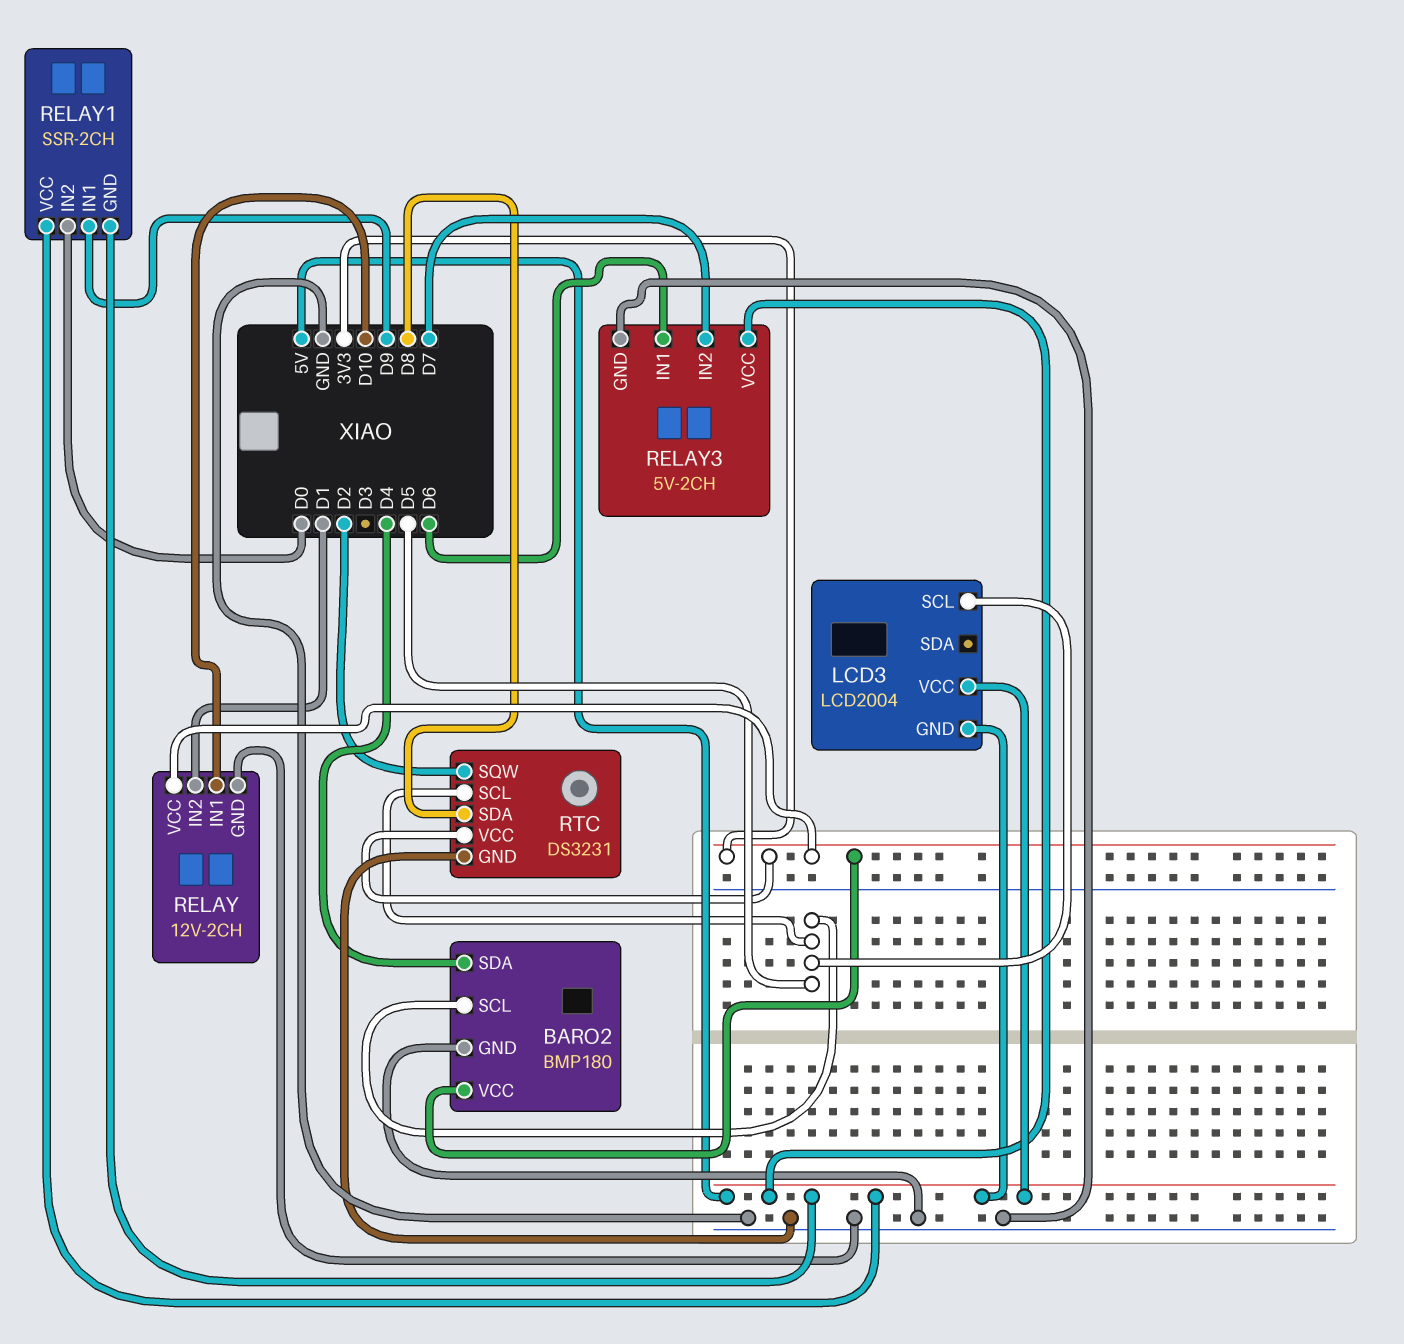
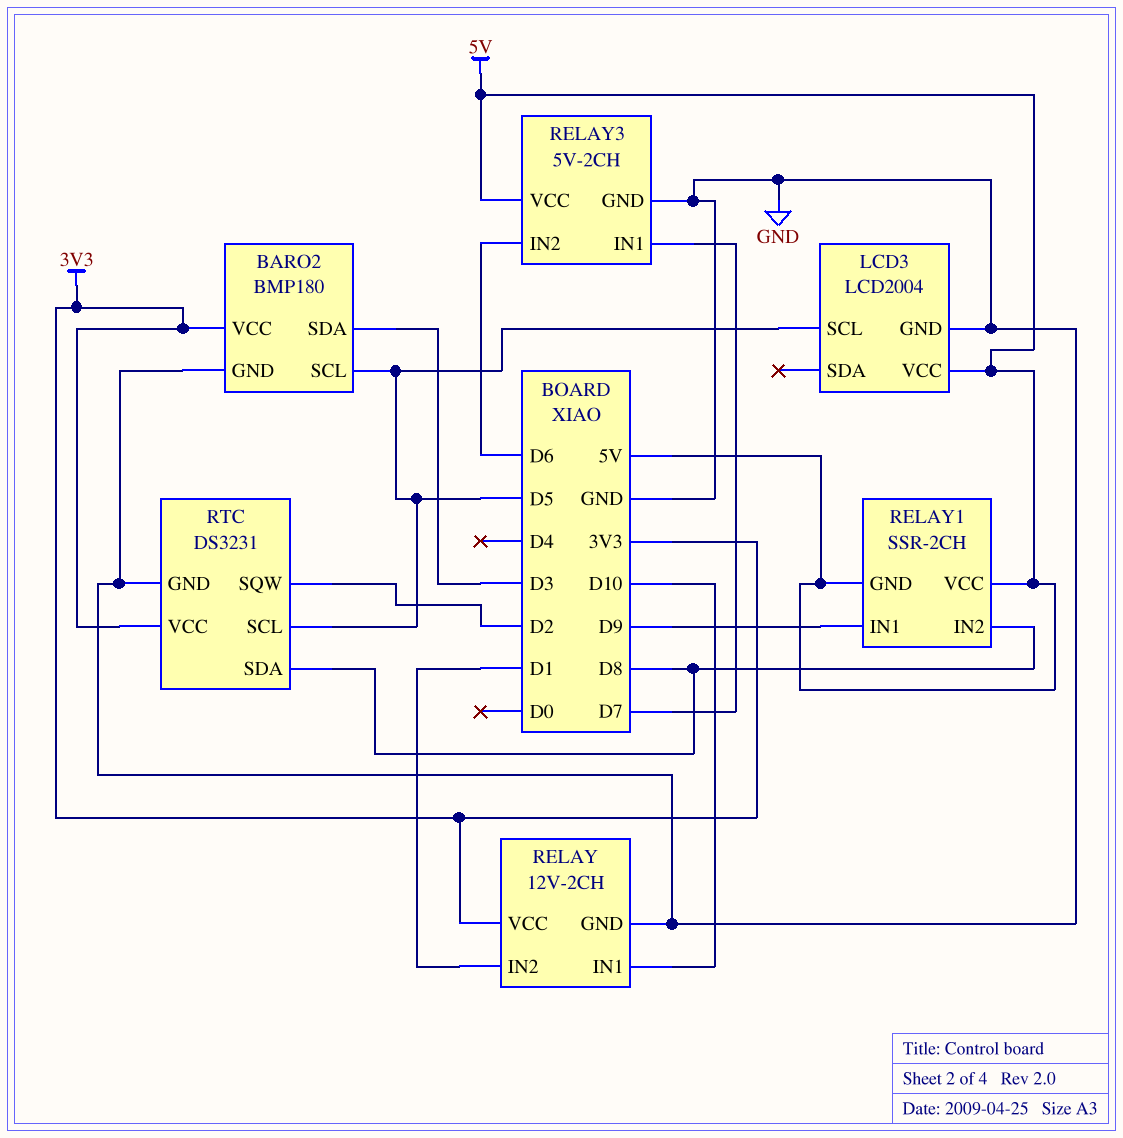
BARO2 pin SDA: D4 -> D3
LCD3 pin GND: 5V -> GND
RELAY1 pin IN2: D0 -> D8
RELAY3 pin IN1: D6 -> D7
RELAY3 pin IN2: D7 -> D6

